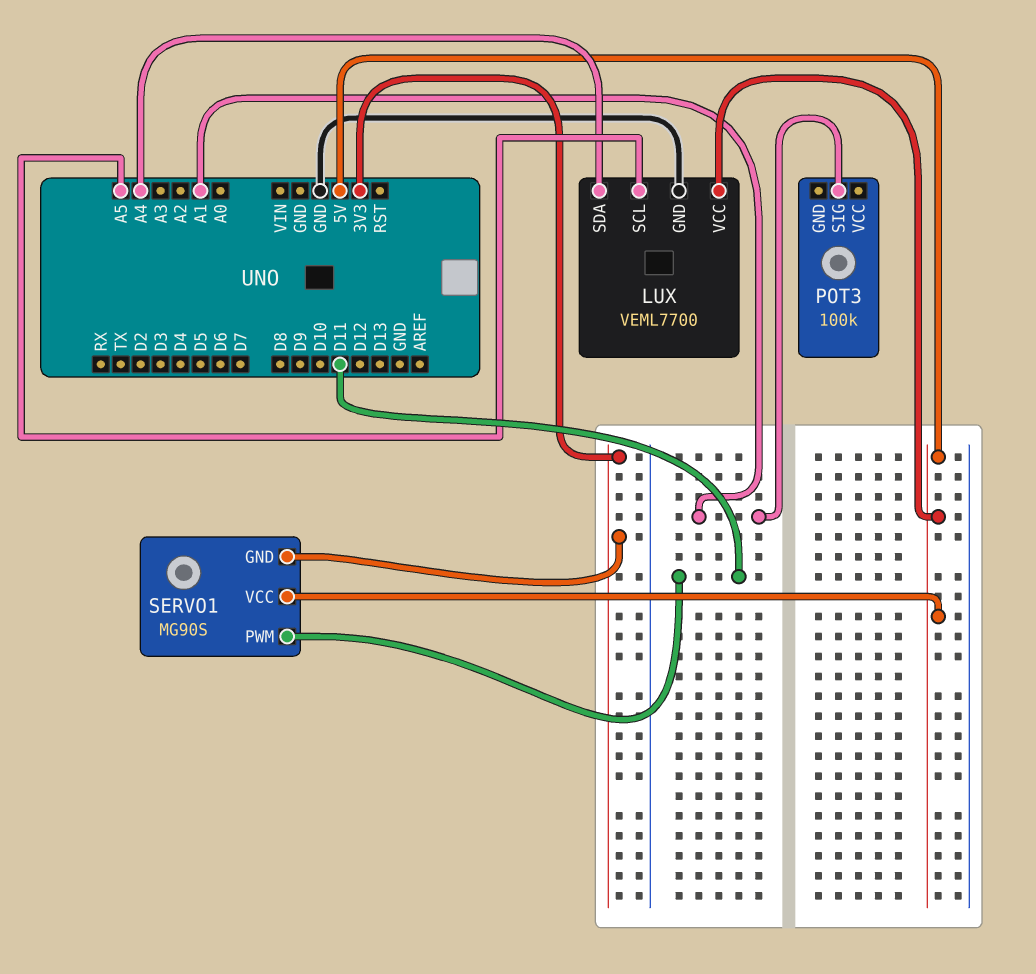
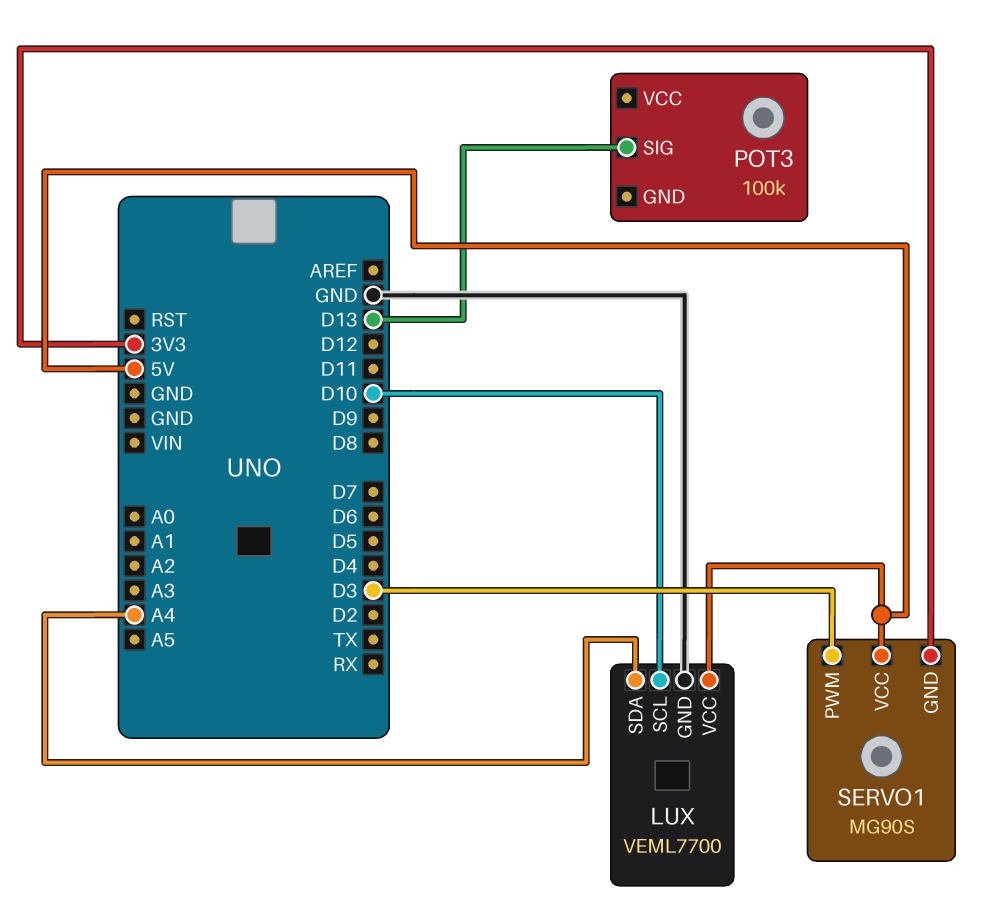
LUX pin SCL: A5 -> D10
POT3 pin SIG: A1 -> D13
SERVO1 pin PWM: D11 -> D3

